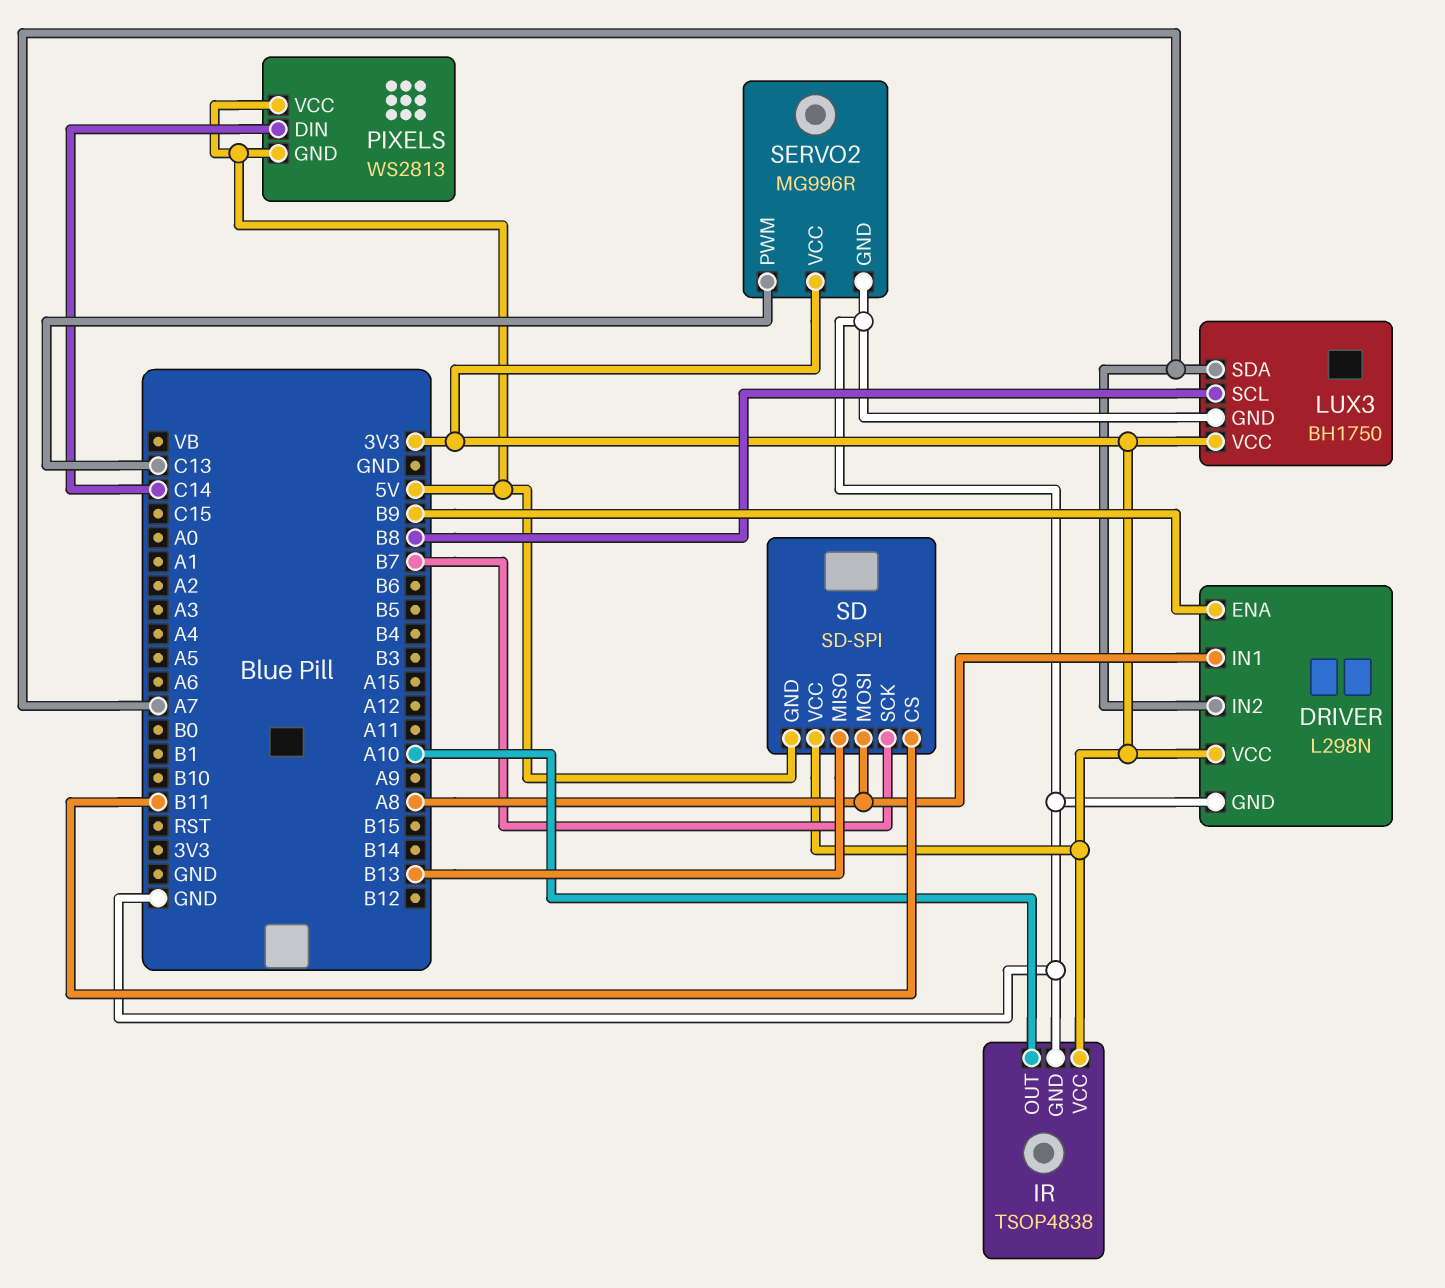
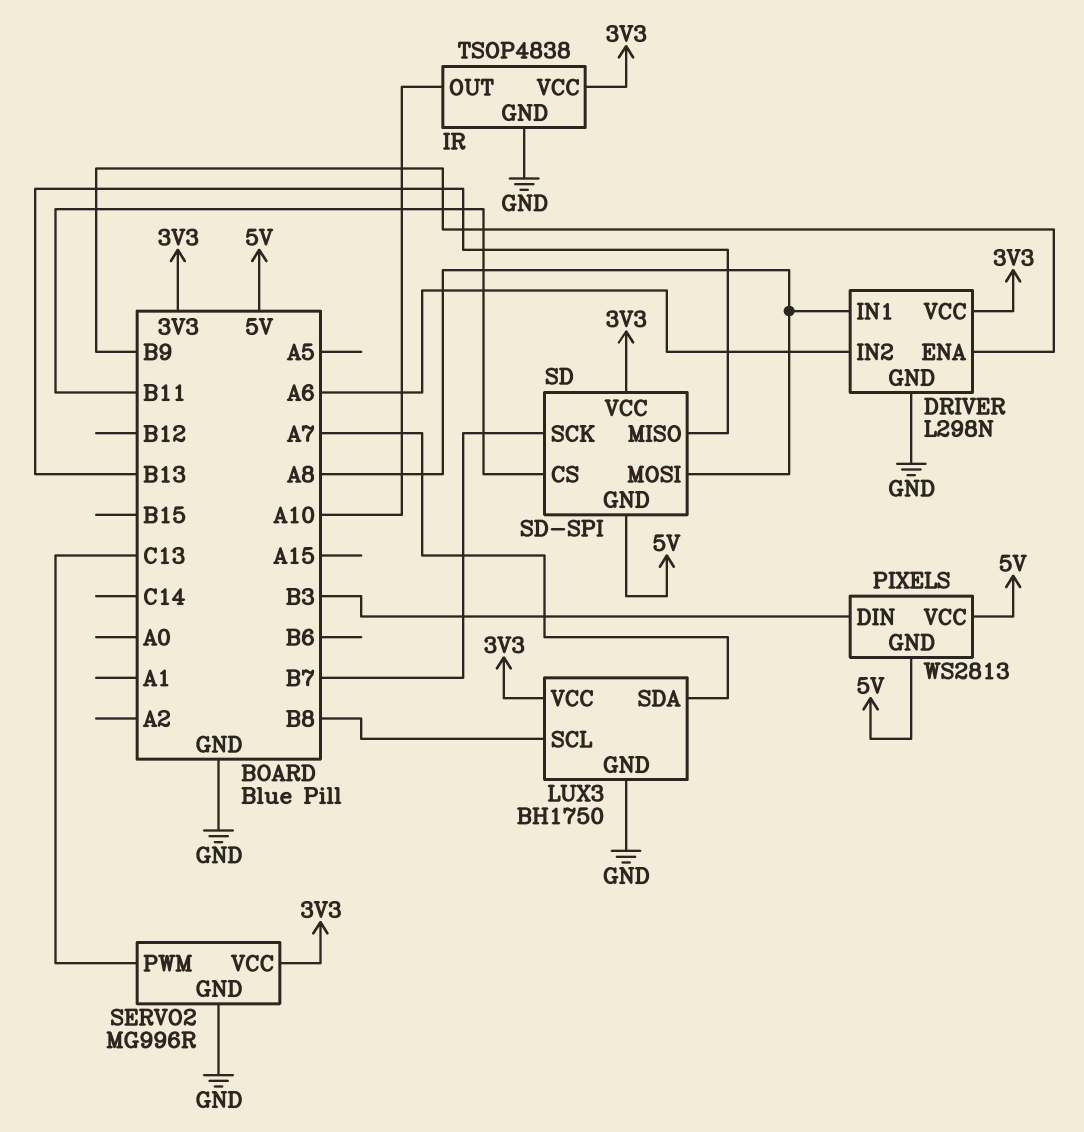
DRIVER pin IN2: A7 -> A6
PIXELS pin DIN: C14 -> B3

